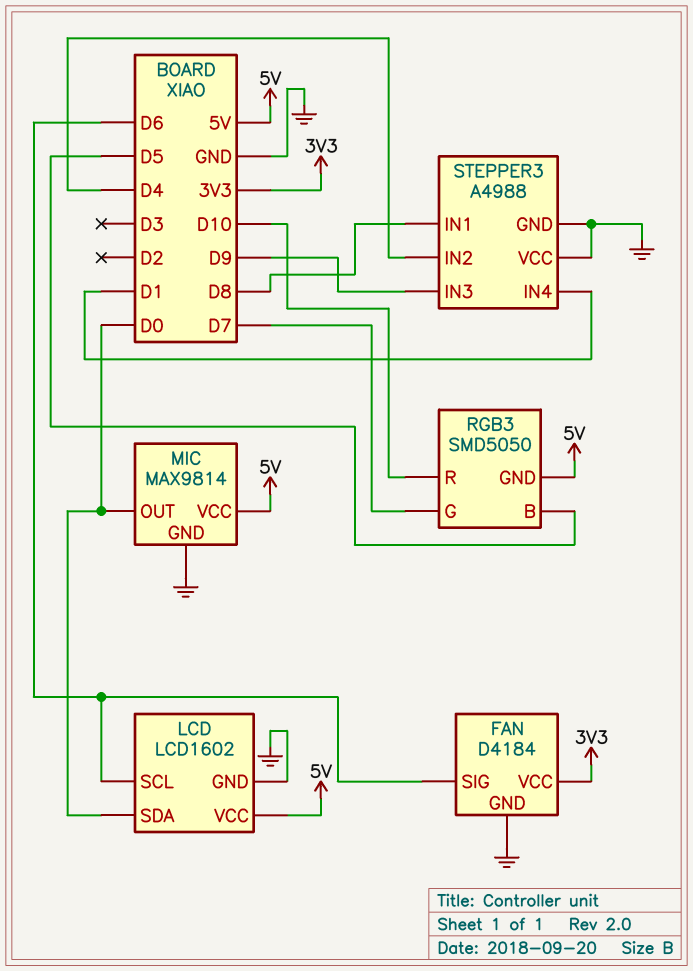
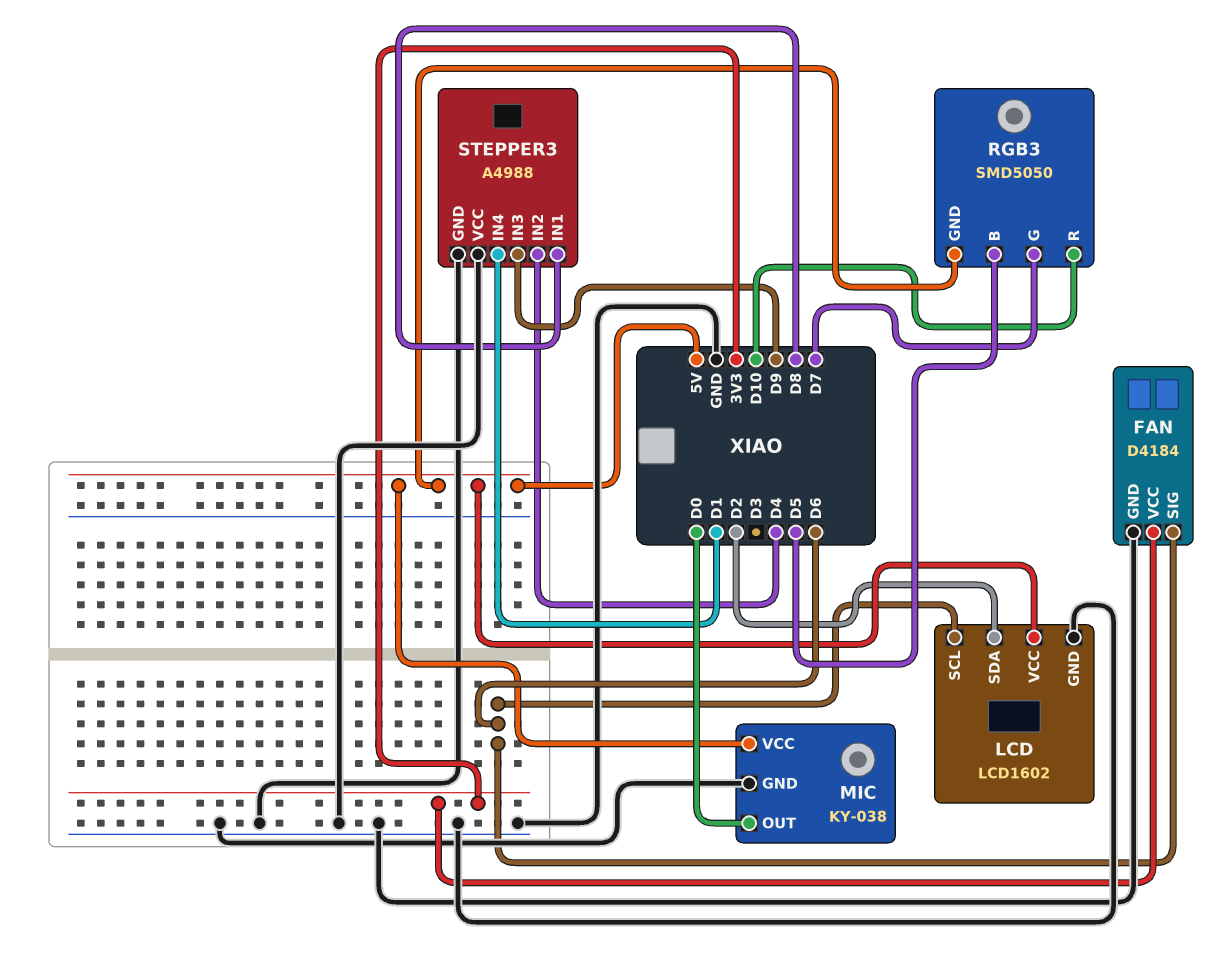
LCD pin SDA: D0 -> D2
MIC: MAX9814 -> KY-038

